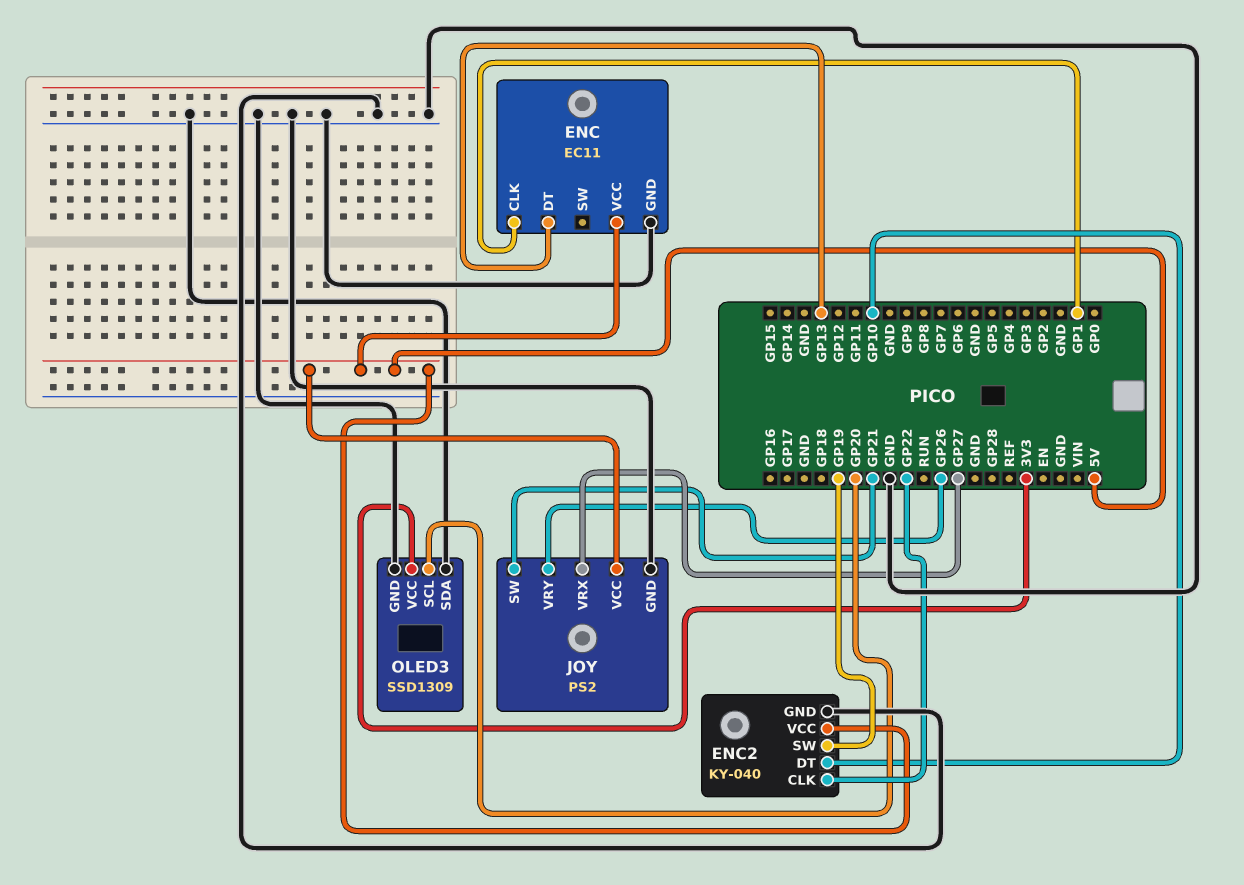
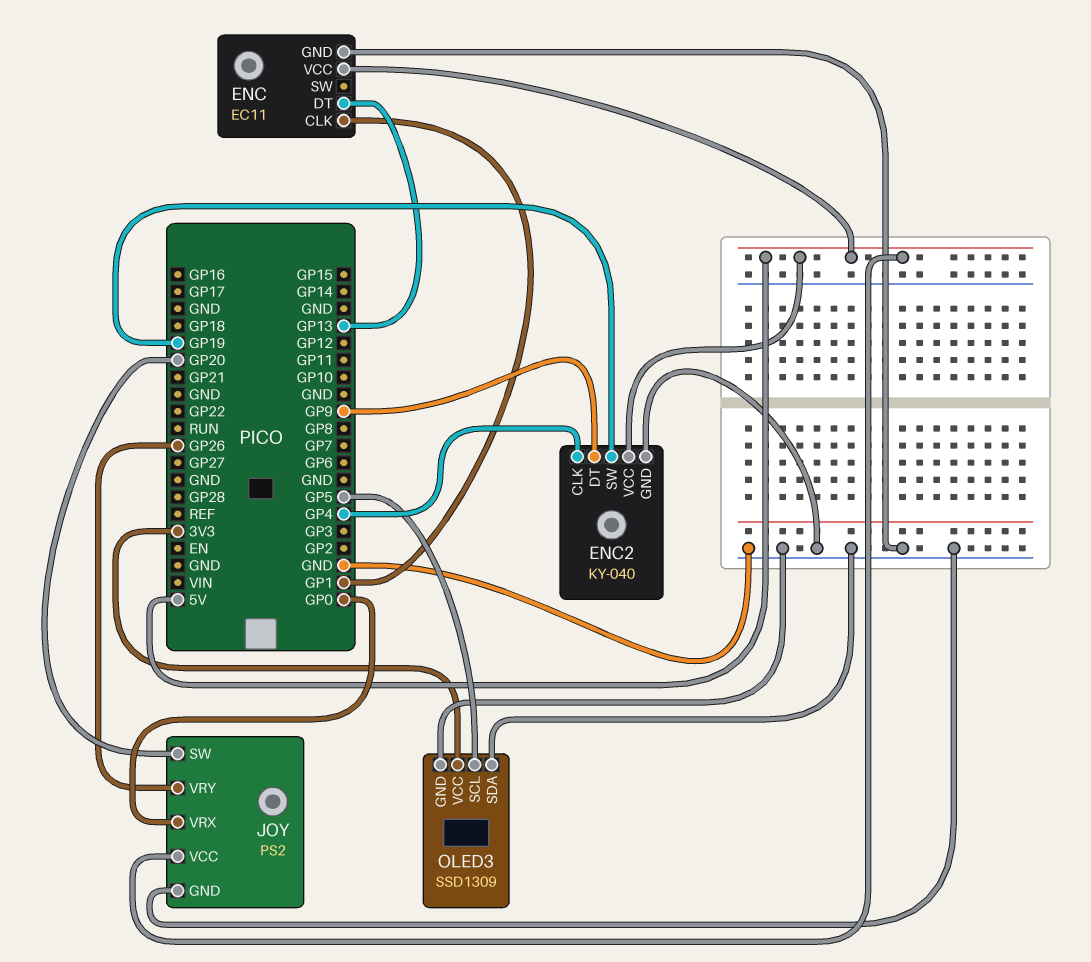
ENC2 pin CLK: GP22 -> GP4
ENC2 pin DT: GP10 -> GP9
JOY pin SW: GP21 -> GP20
JOY pin VRX: GP27 -> GP0
OLED3 pin SCL: GP20 -> GP5

